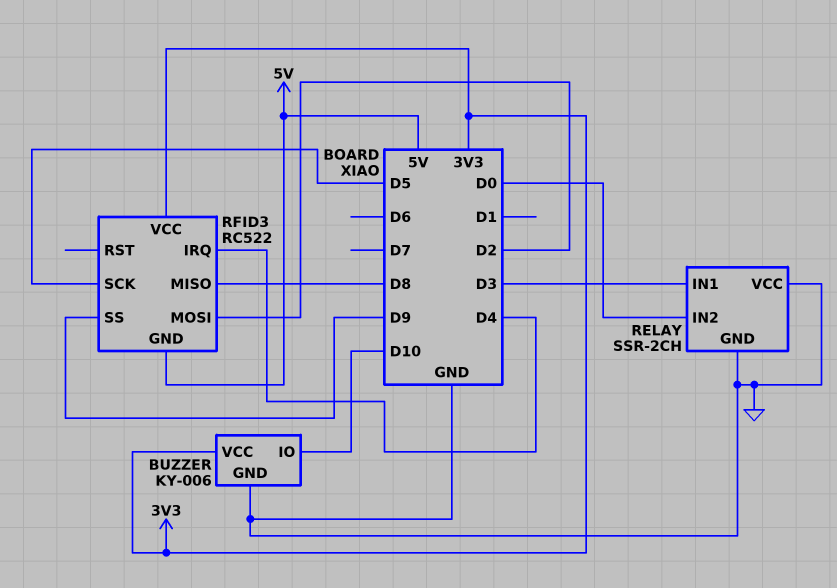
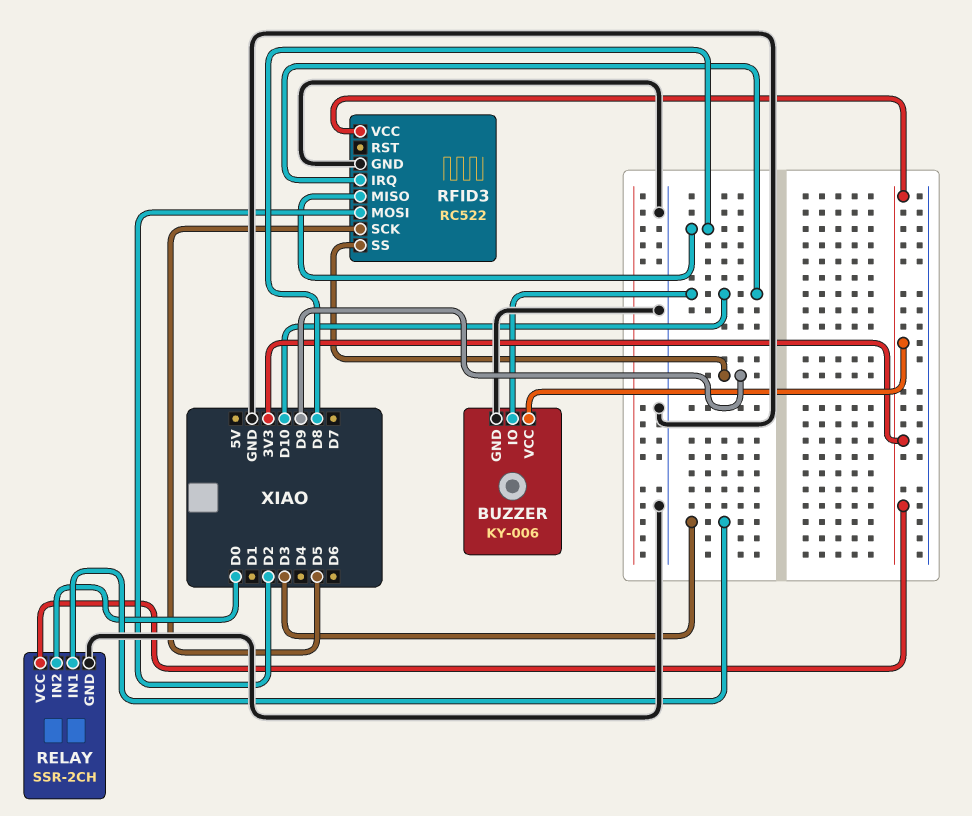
RELAY pin VCC: GND -> 3V3
RFID3 pin GND: 5V -> GND
RFID3 pin IRQ: D4 -> D10

